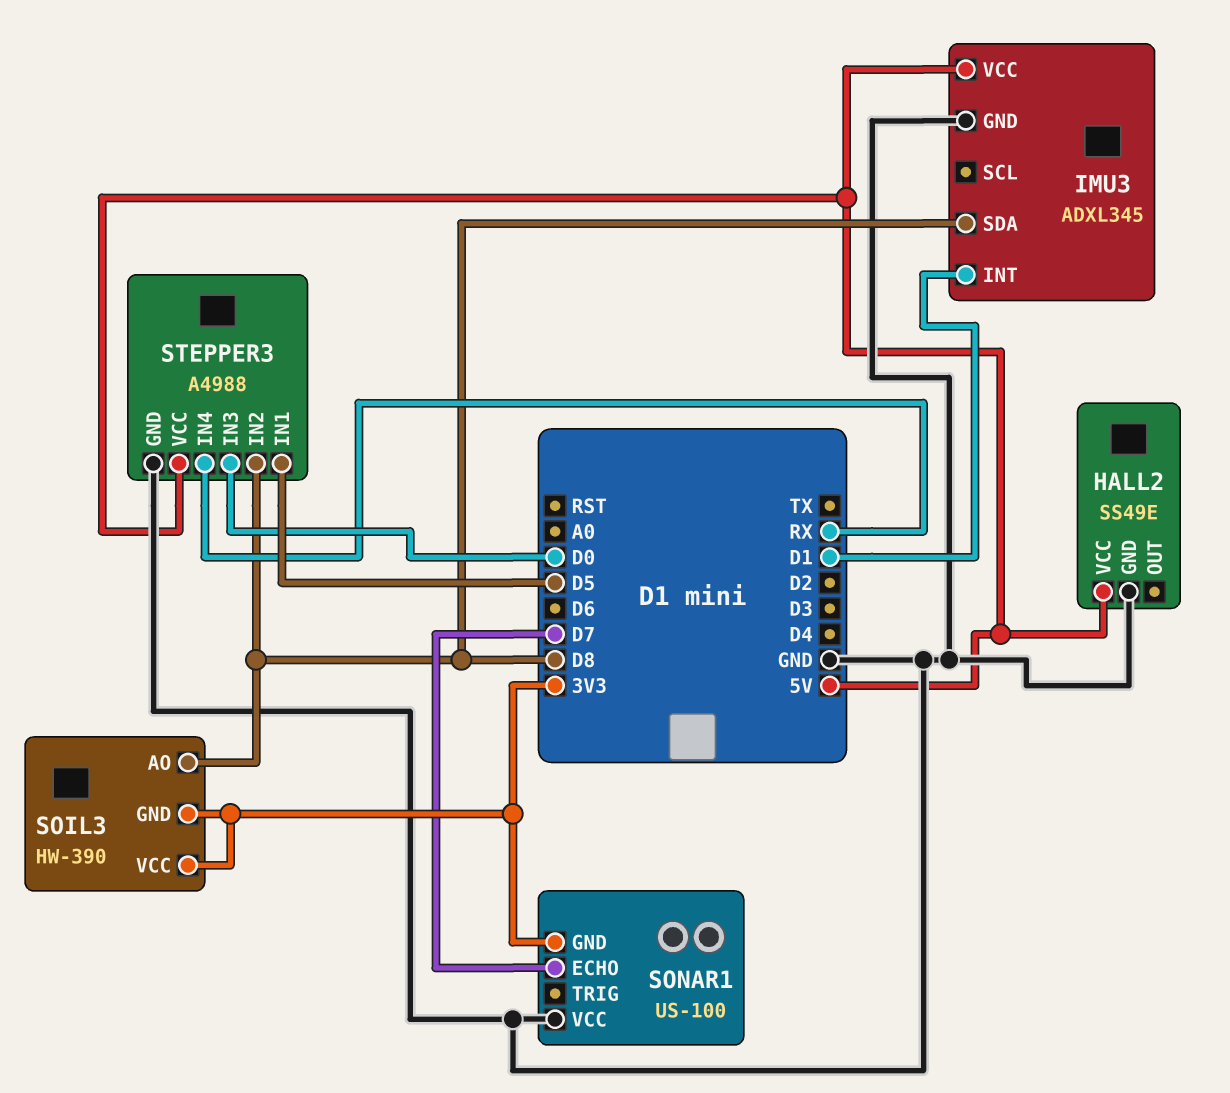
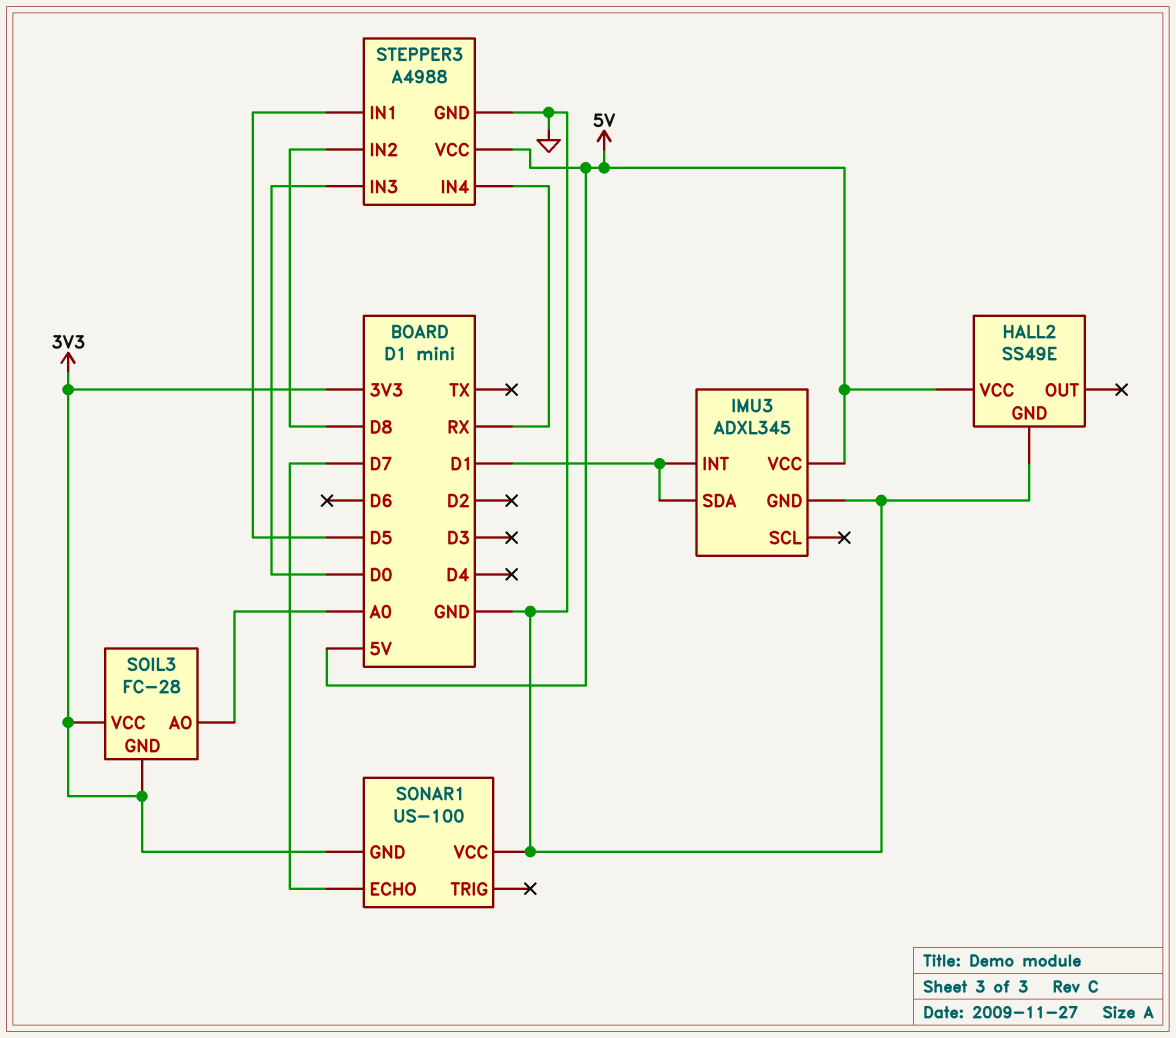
IMU3 pin SDA: D8 -> D1
SOIL3: HW-390 -> FC-28
SOIL3 pin AO: D8 -> A0

